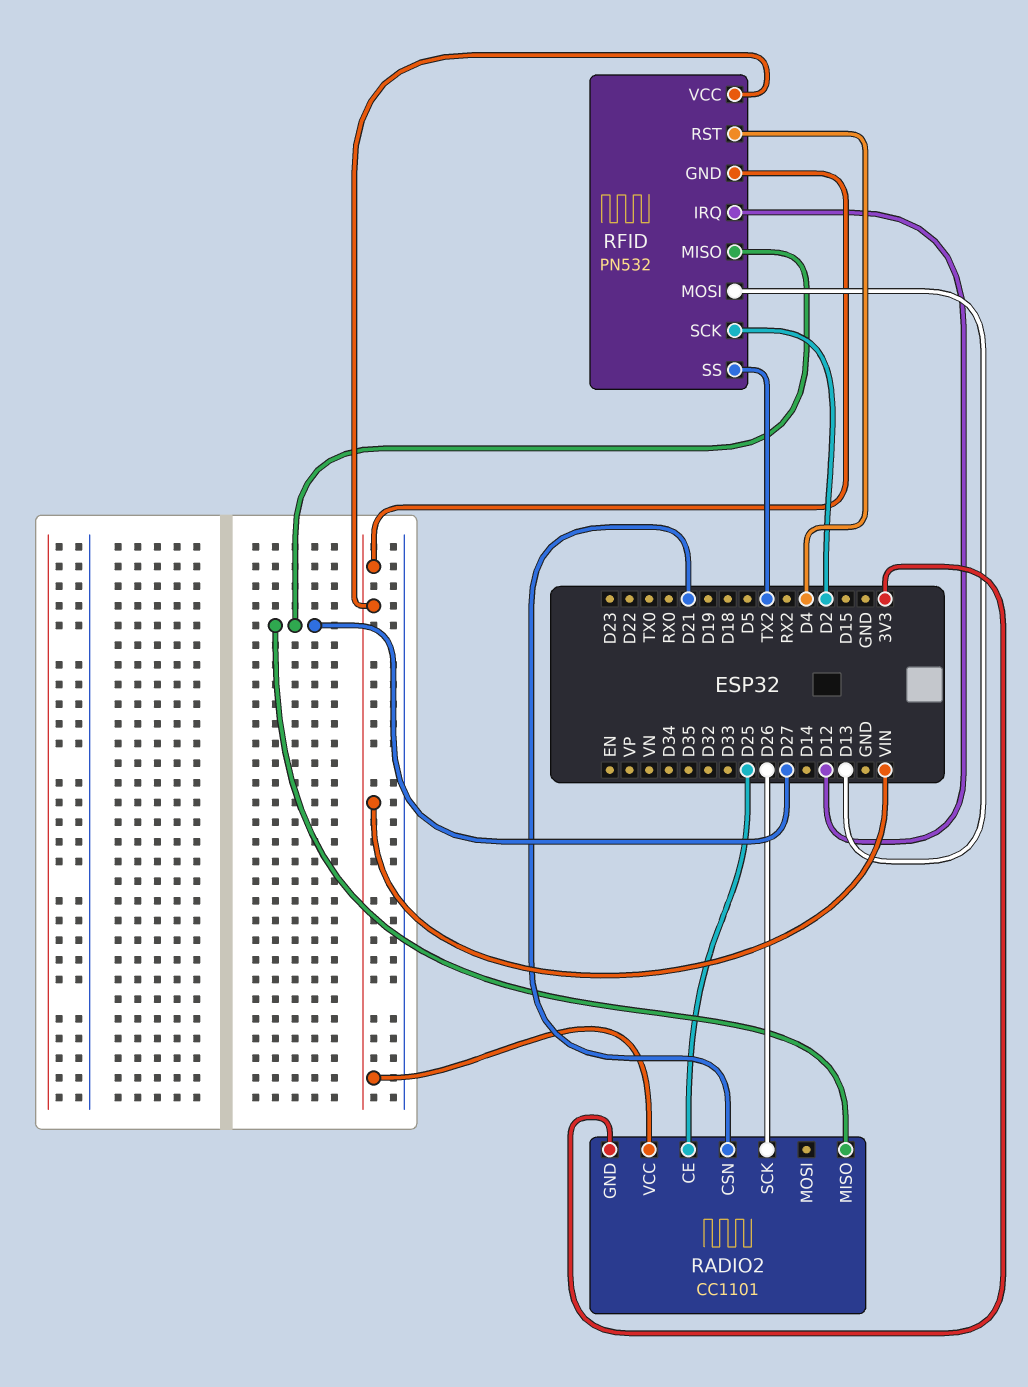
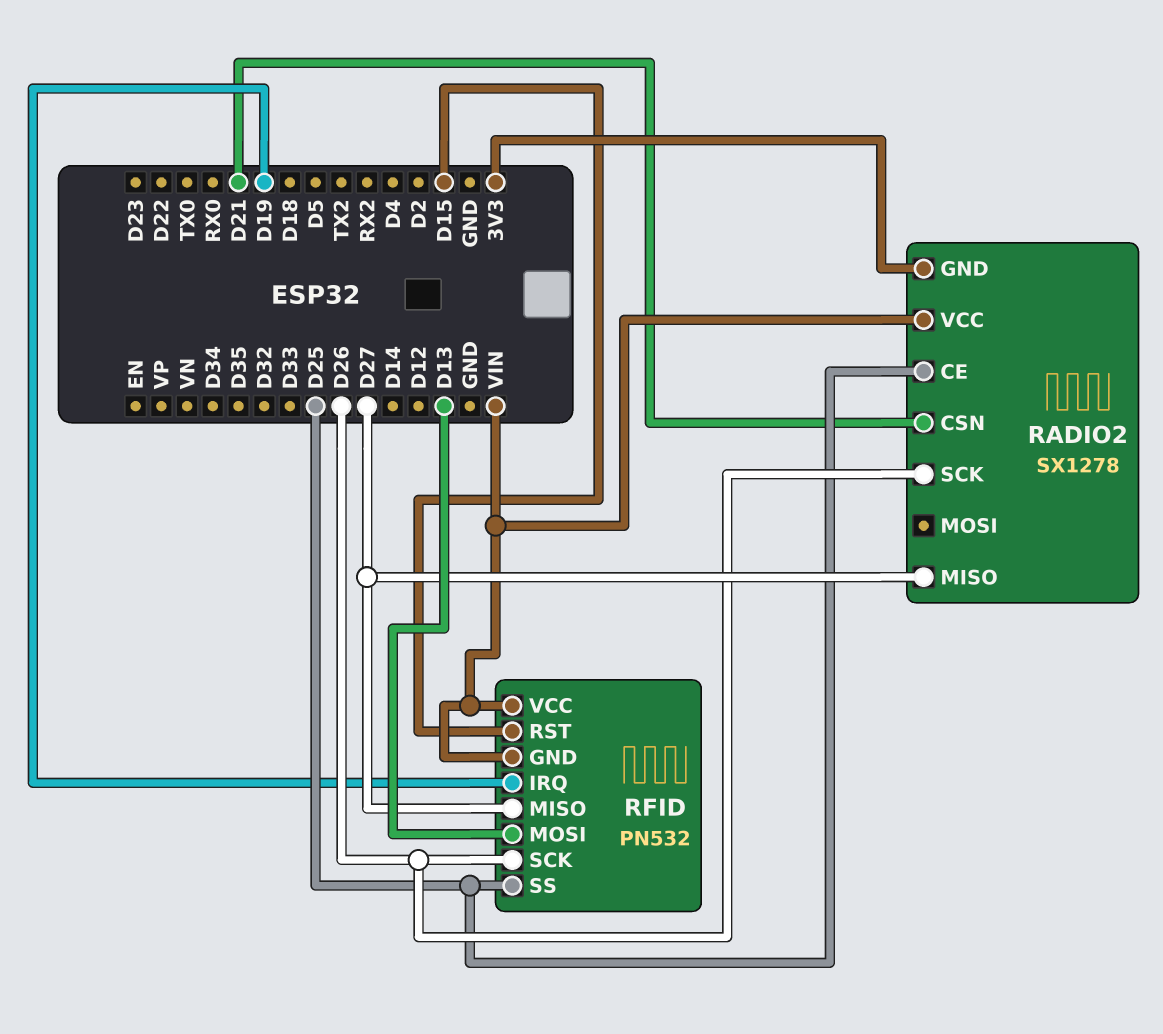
RADIO2: CC1101 -> SX1278
RFID pin IRQ: D12 -> D19
RFID pin RST: D4 -> D15
RFID pin SCK: D2 -> D26
RFID pin SS: TX2 -> D25

